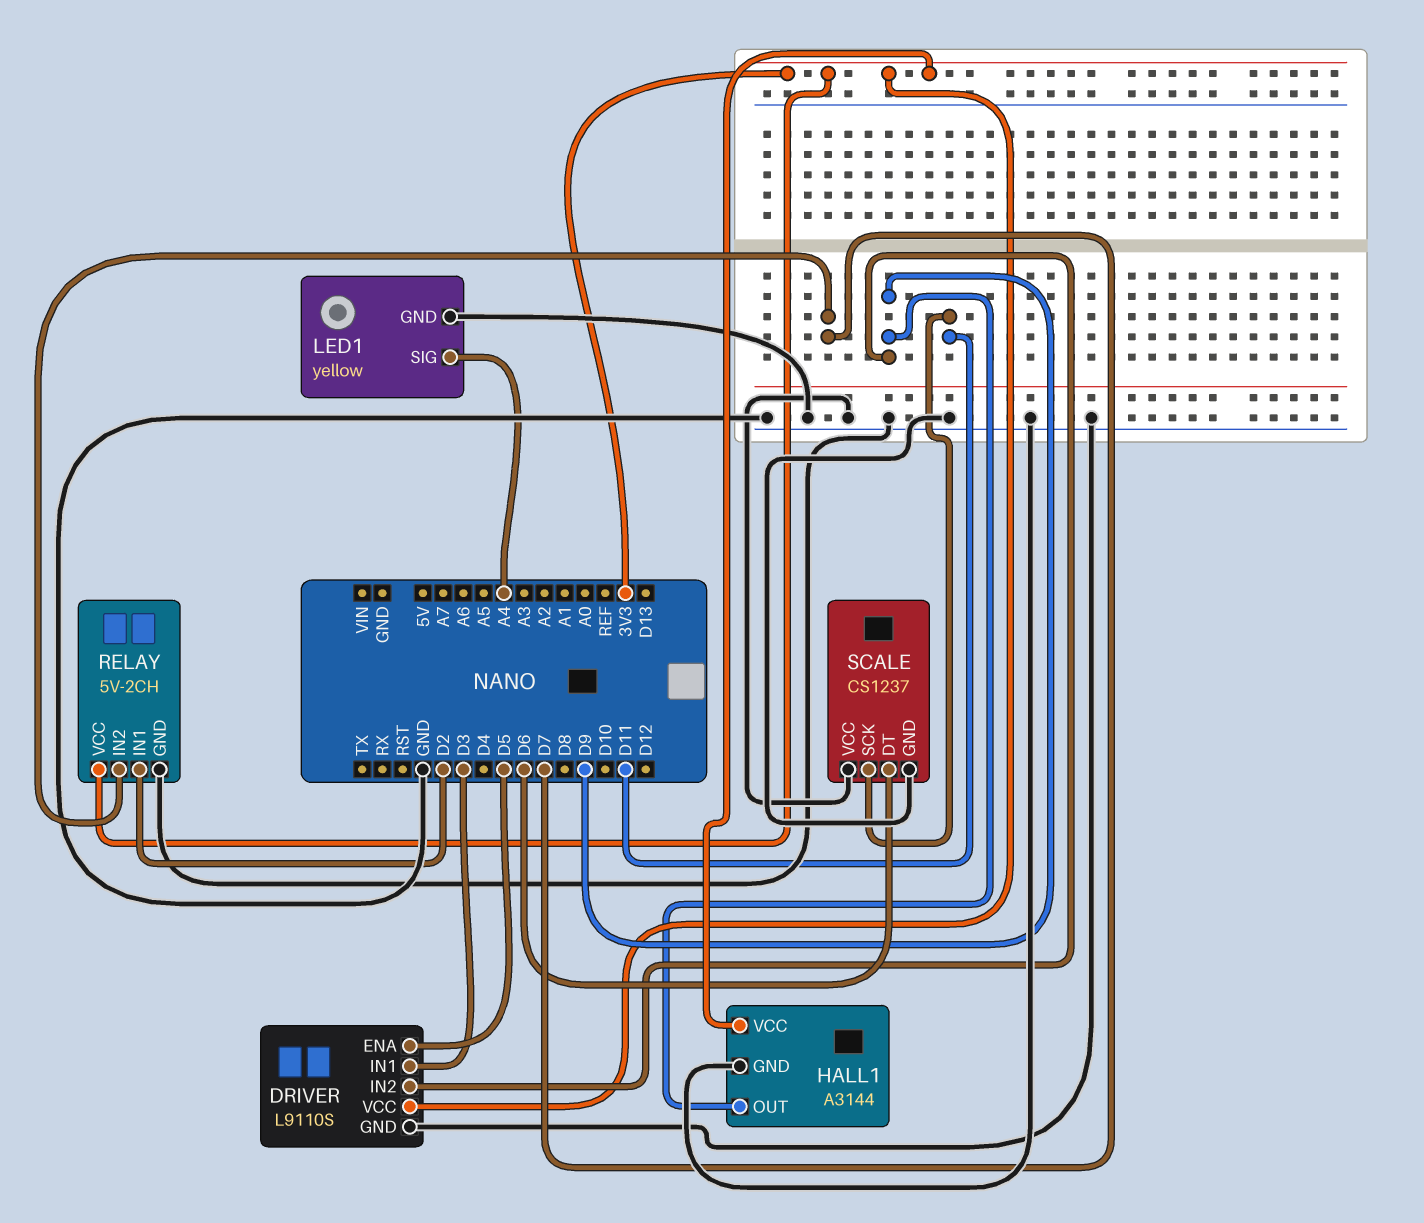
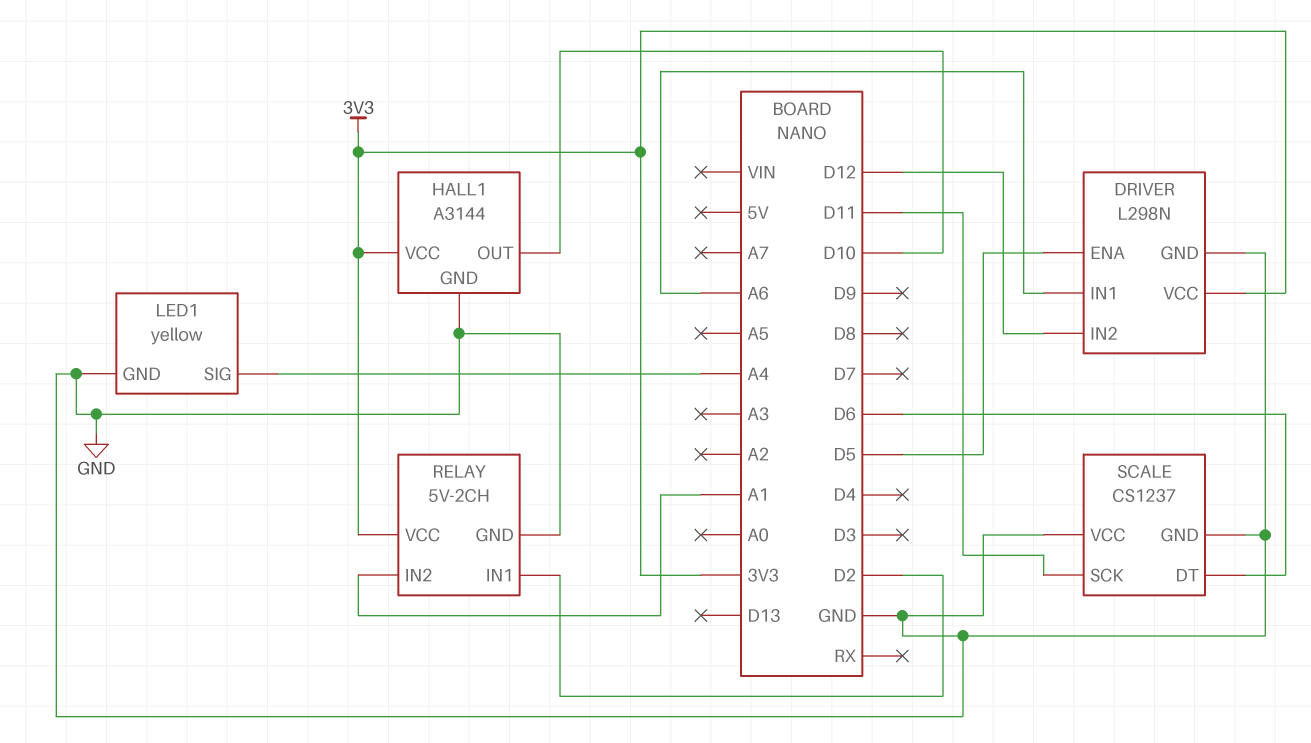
DRIVER: L9110S -> L298N
DRIVER pin IN1: D3 -> A6
DRIVER pin IN2: D9 -> D12
HALL1 pin OUT: D9 -> D10
RELAY pin IN2: D7 -> A1

